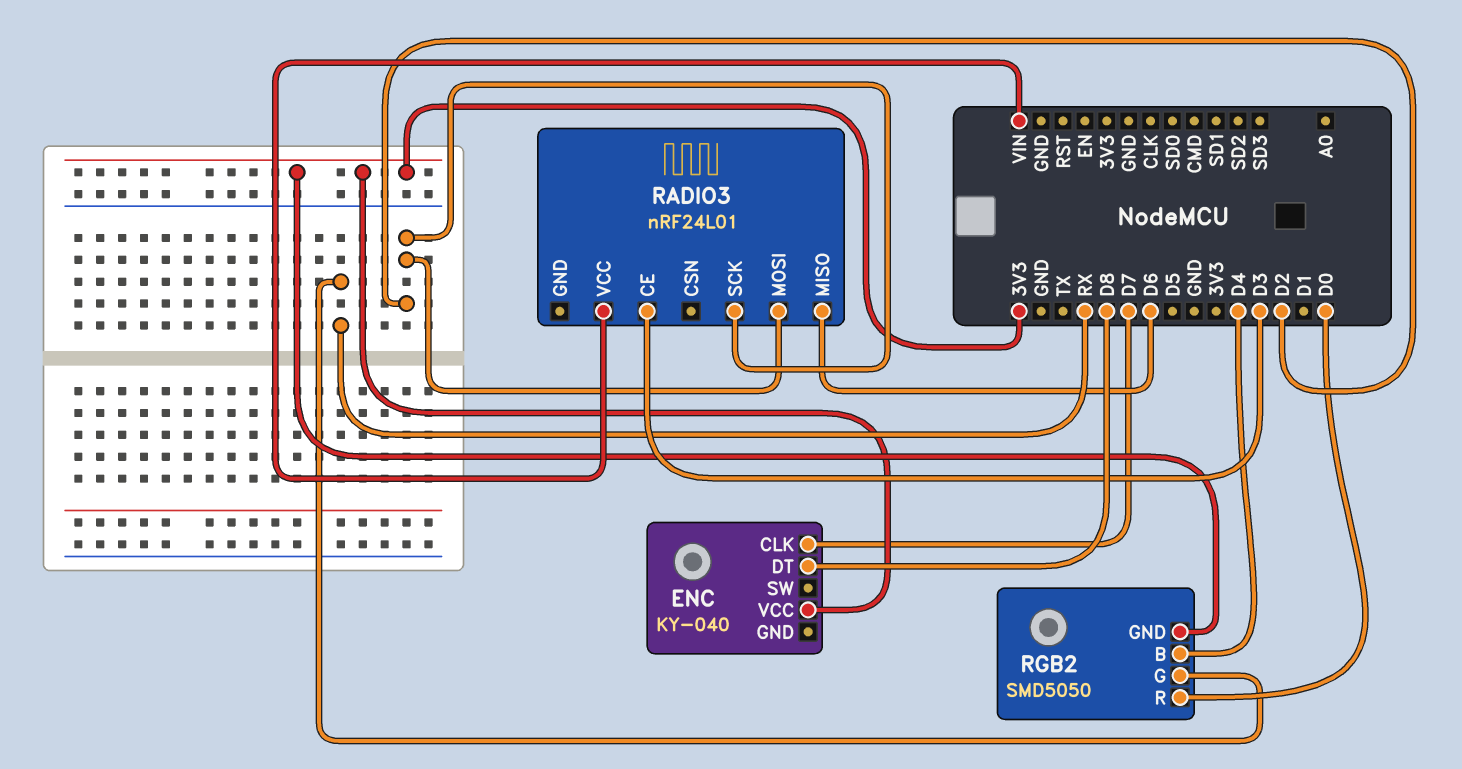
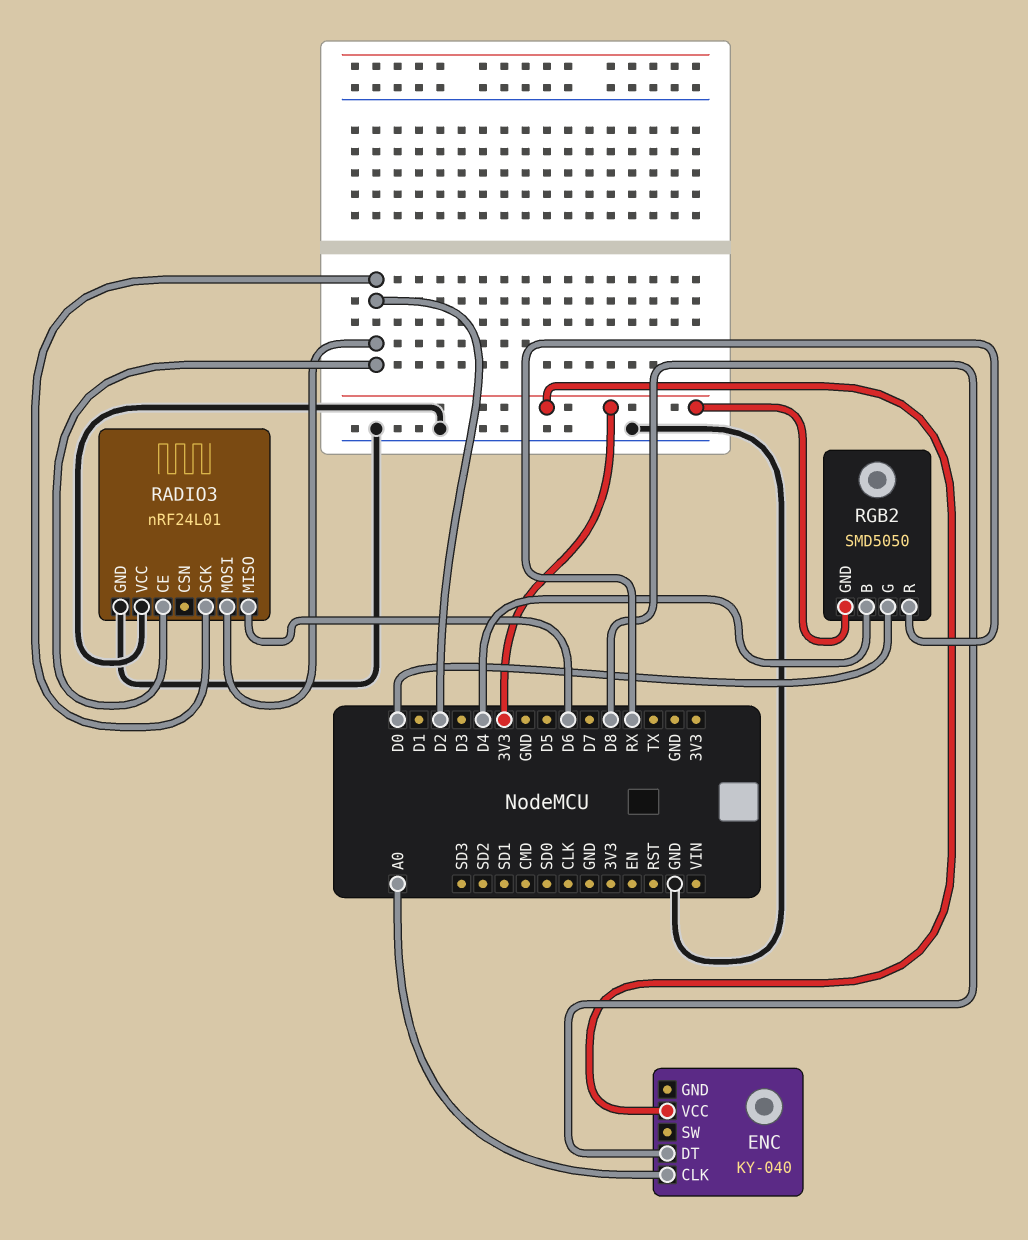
ENC pin CLK: D7 -> A0
RADIO3 pin CE: D3 -> D2
RADIO3 pin GND: none -> GND
RADIO3 pin VCC: VIN -> GND
RGB2 pin G: RX -> D0
RGB2 pin R: D0 -> RX

